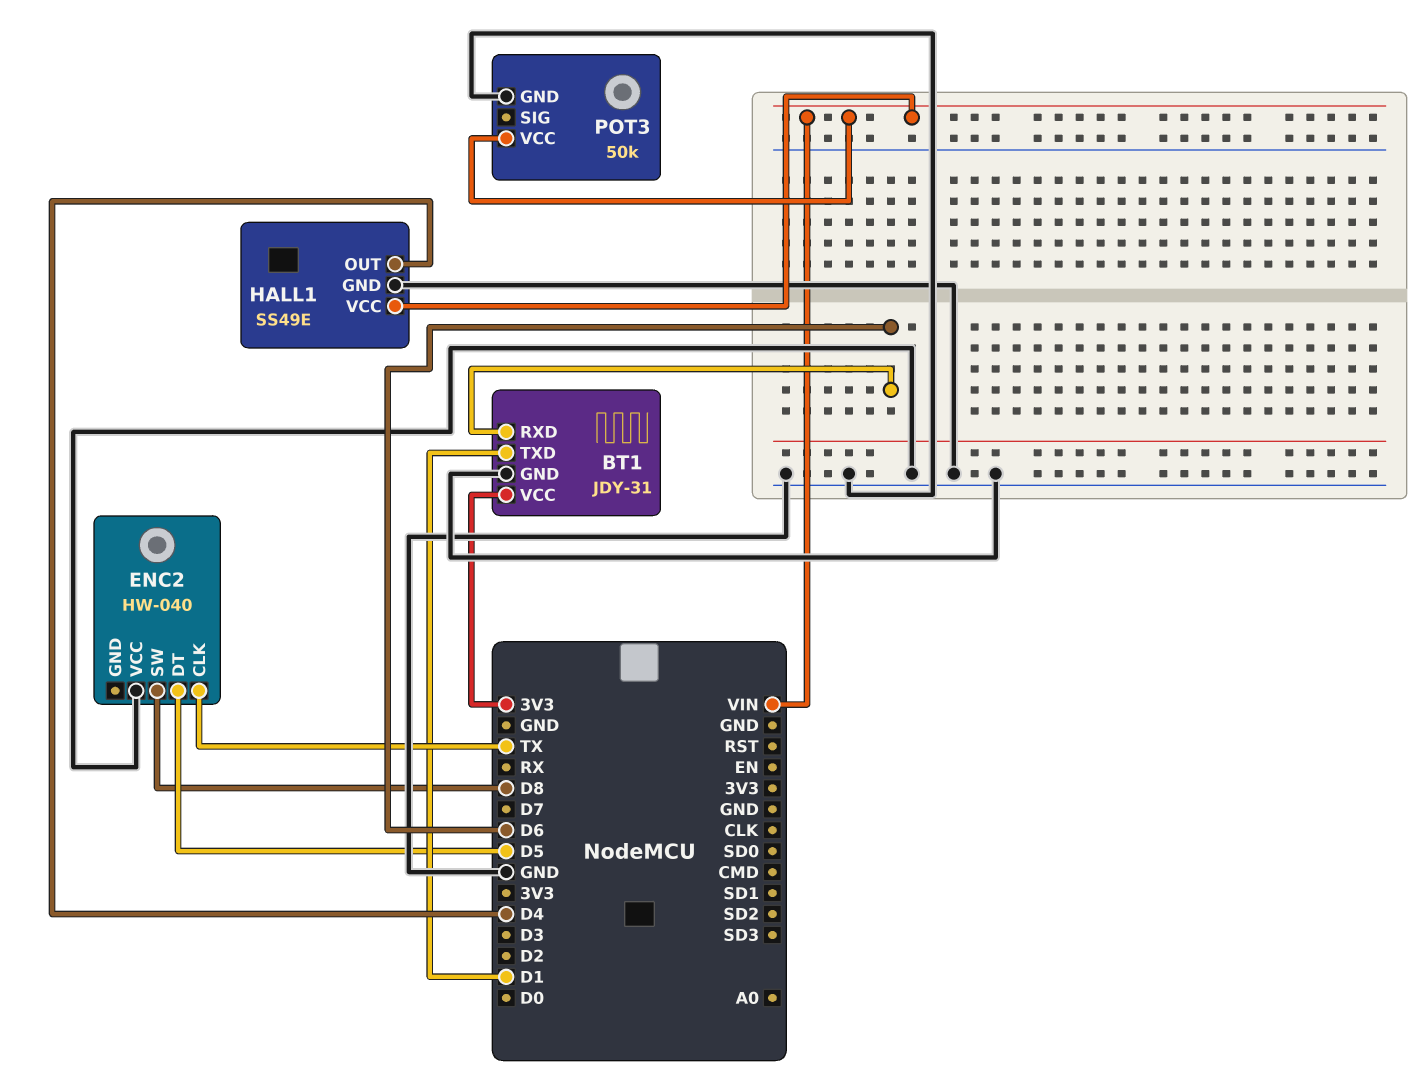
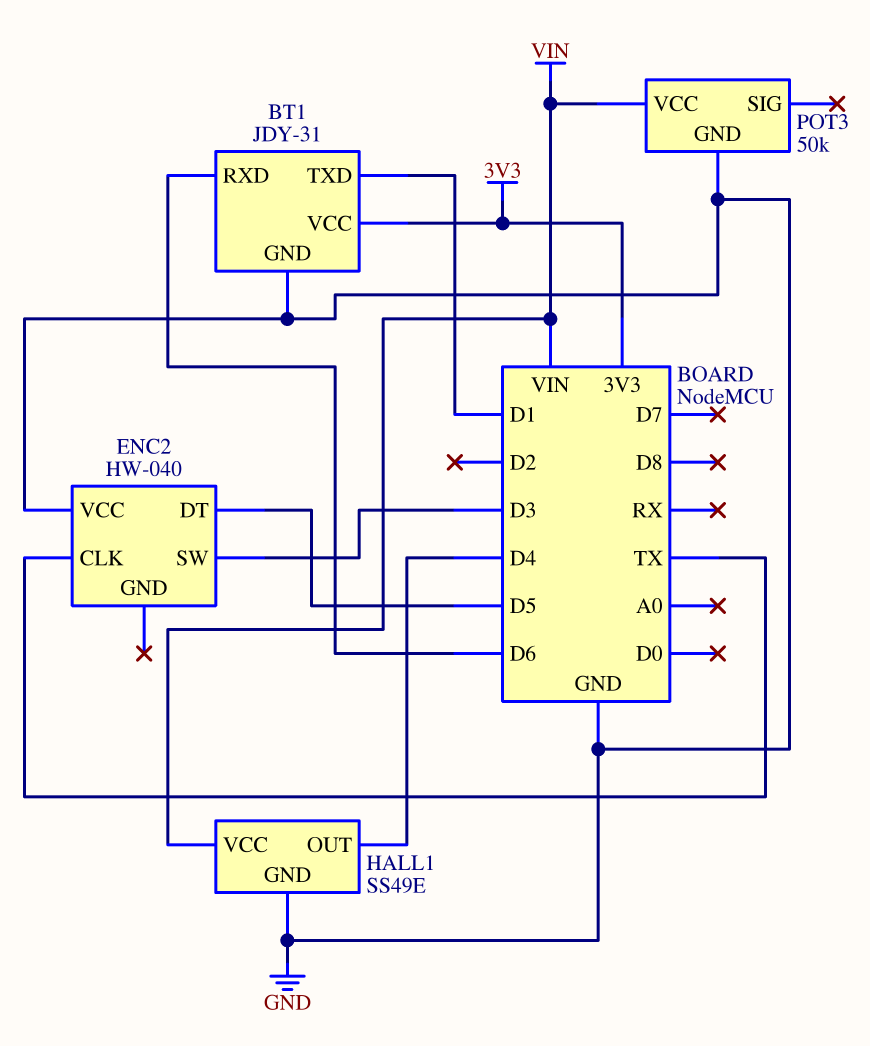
ENC2 pin SW: D8 -> D3

